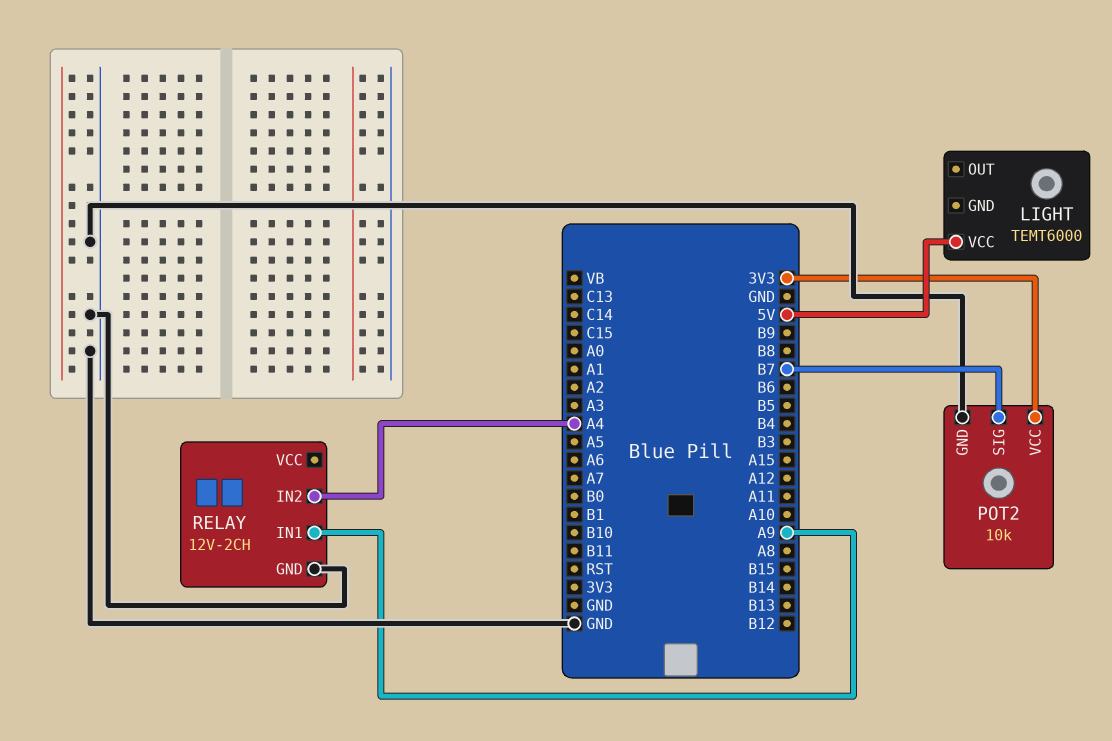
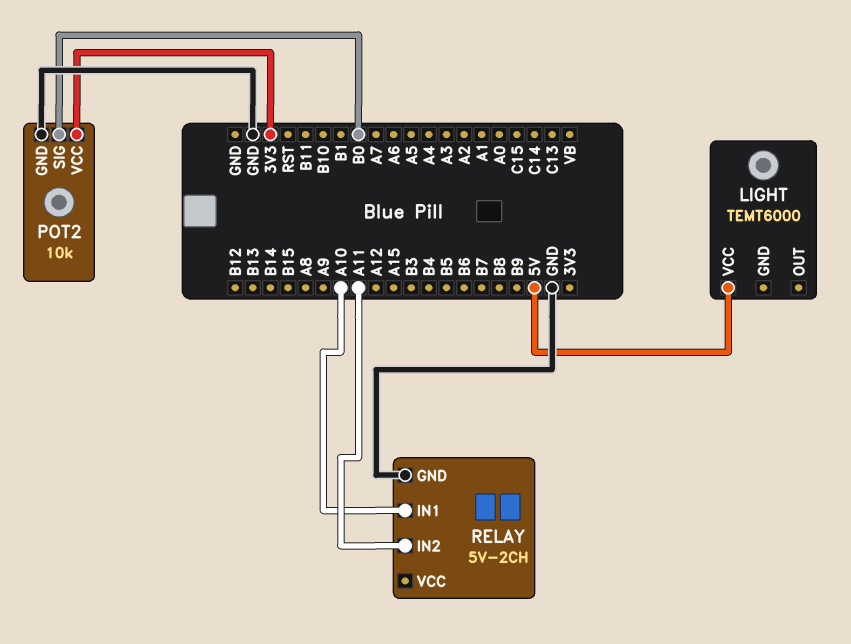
POT2 pin SIG: B7 -> B0
RELAY: 12V-2CH -> 5V-2CH
RELAY pin IN1: A9 -> A10
RELAY pin IN2: A4 -> A11

